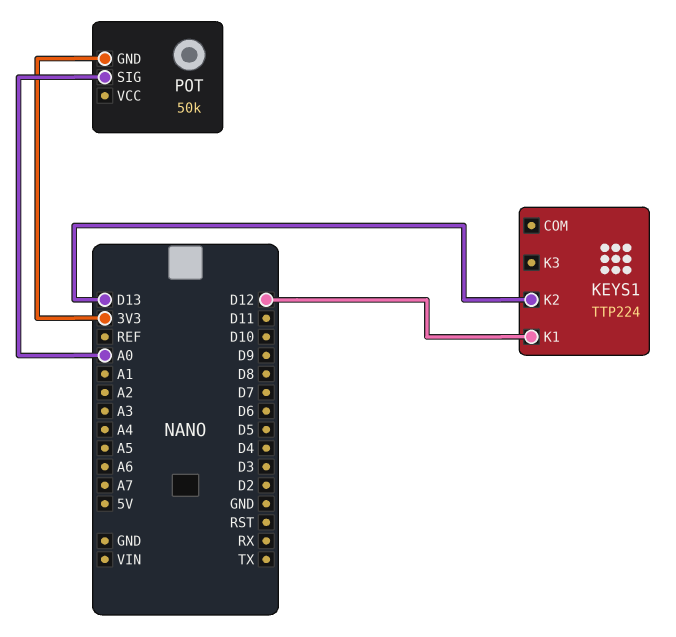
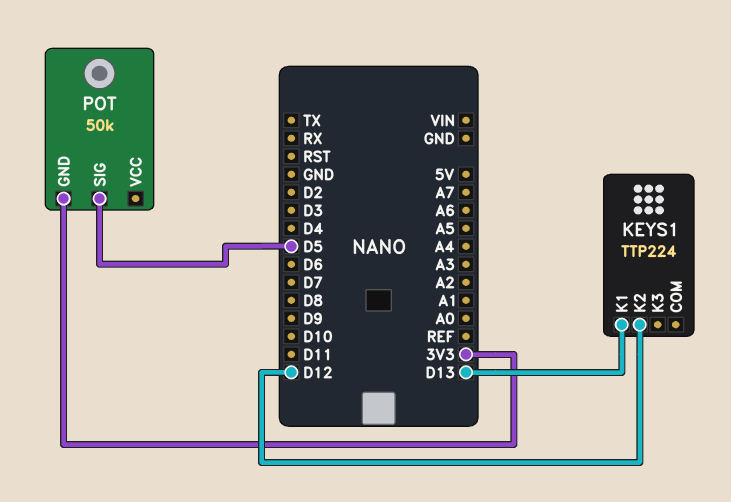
KEYS1 pin K1: D12 -> D13
KEYS1 pin K2: D13 -> D12
POT pin SIG: A0 -> D5

